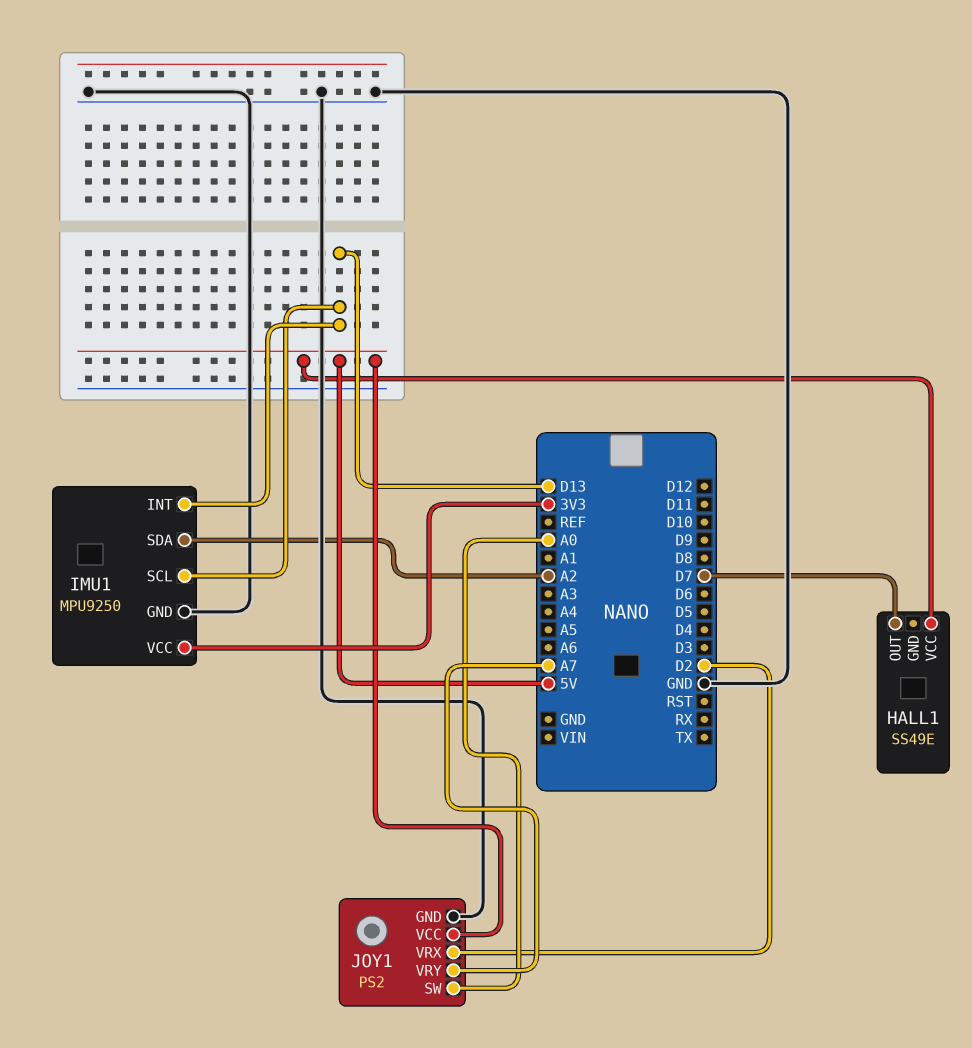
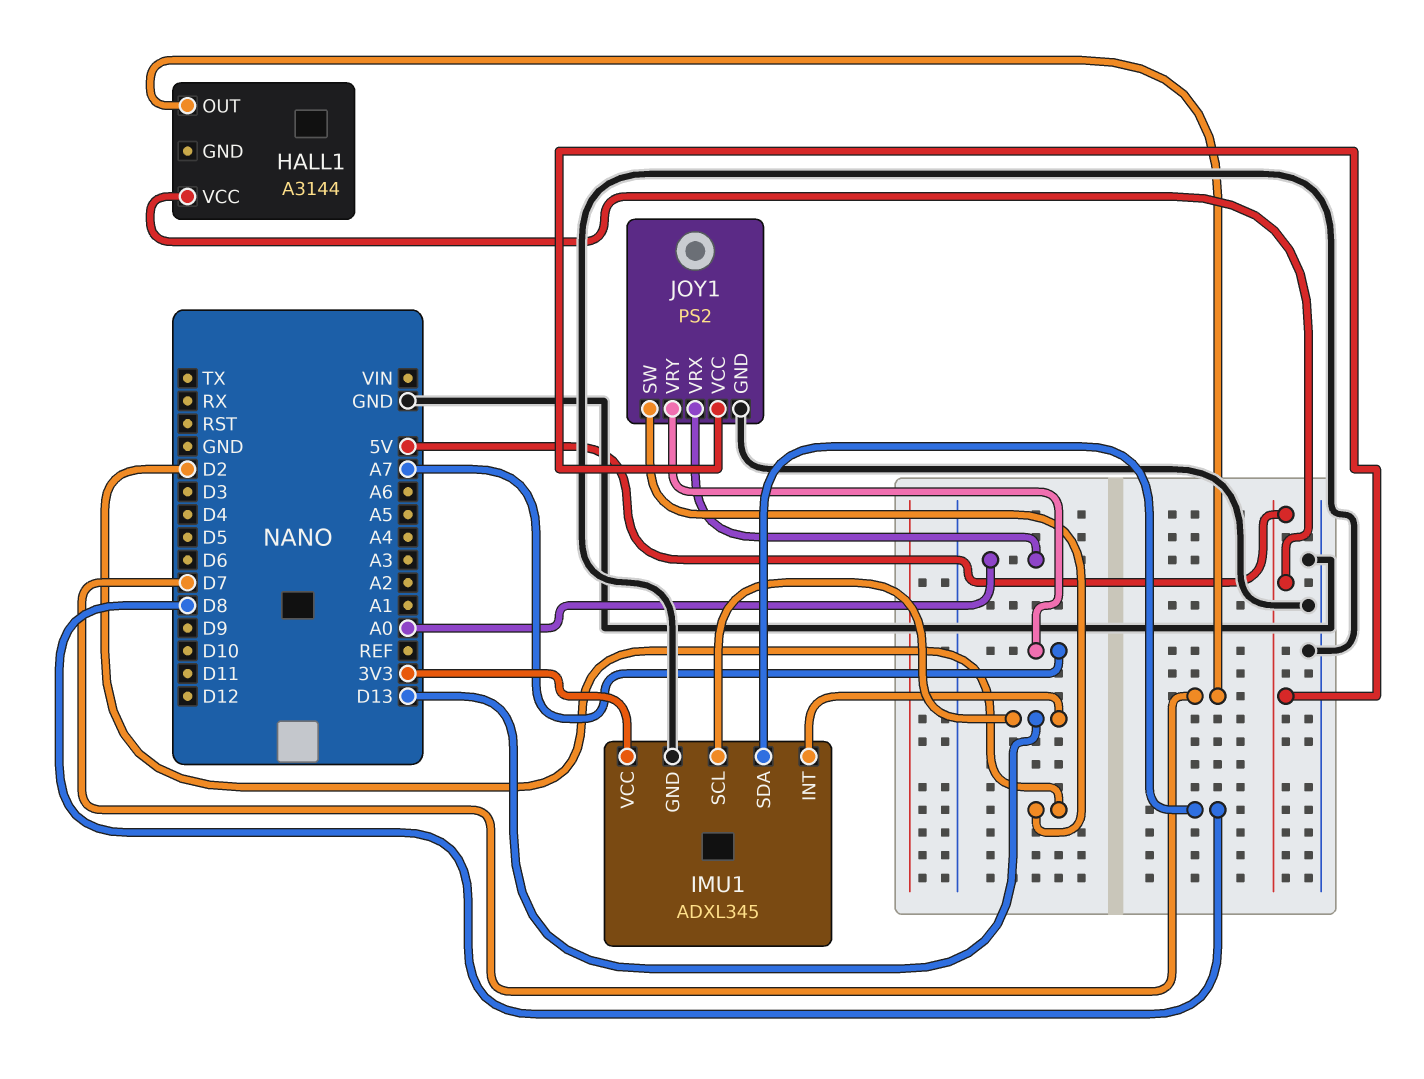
HALL1: SS49E -> A3144
IMU1: MPU9250 -> ADXL345
IMU1 pin SDA: A2 -> D8
JOY1 pin SW: A0 -> D2
JOY1 pin VRX: D2 -> A0

